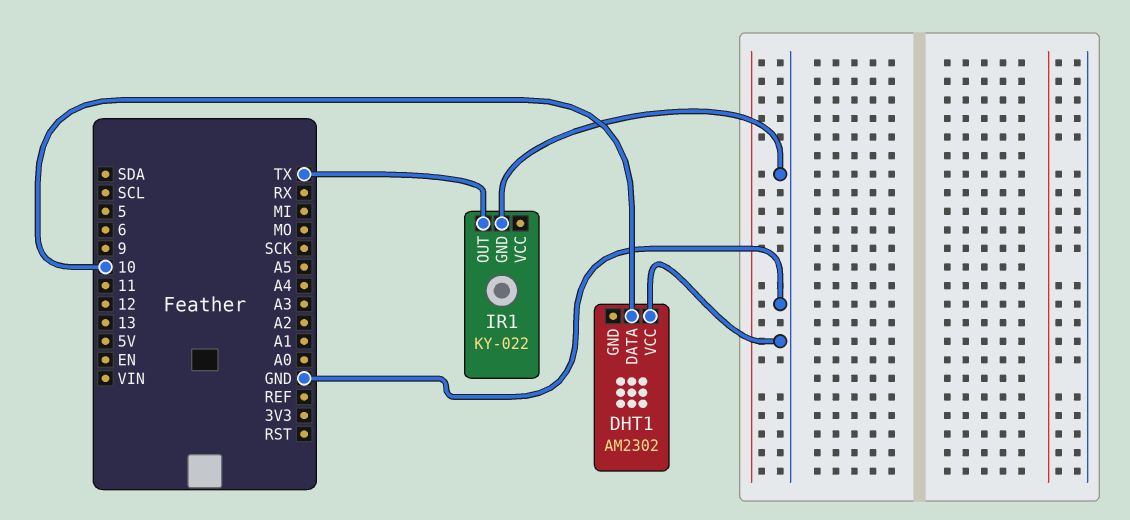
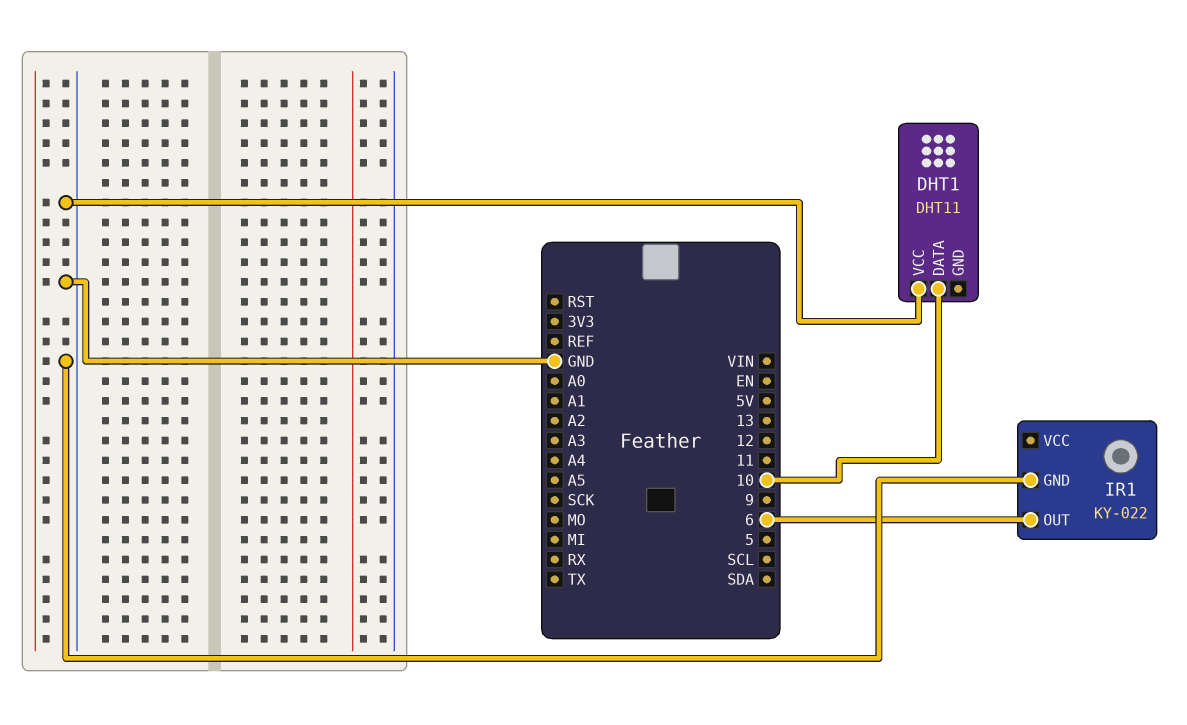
DHT1: AM2302 -> DHT11
IR1 pin OUT: TX -> 6

